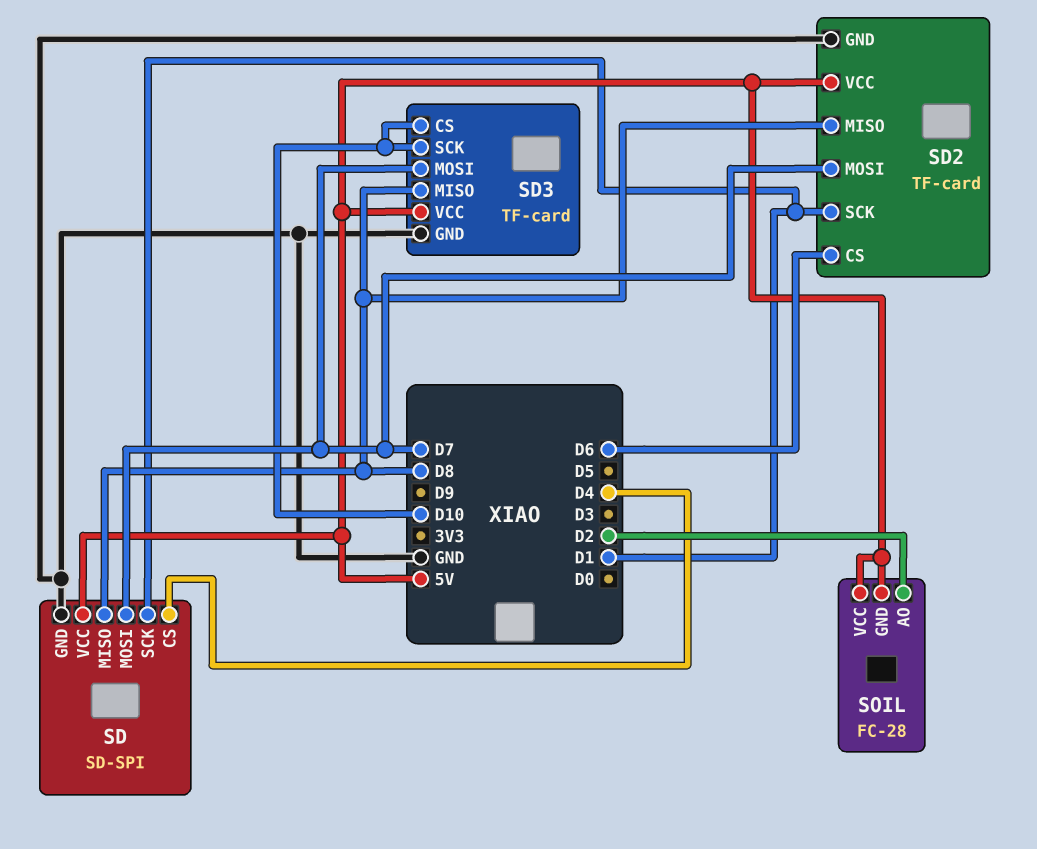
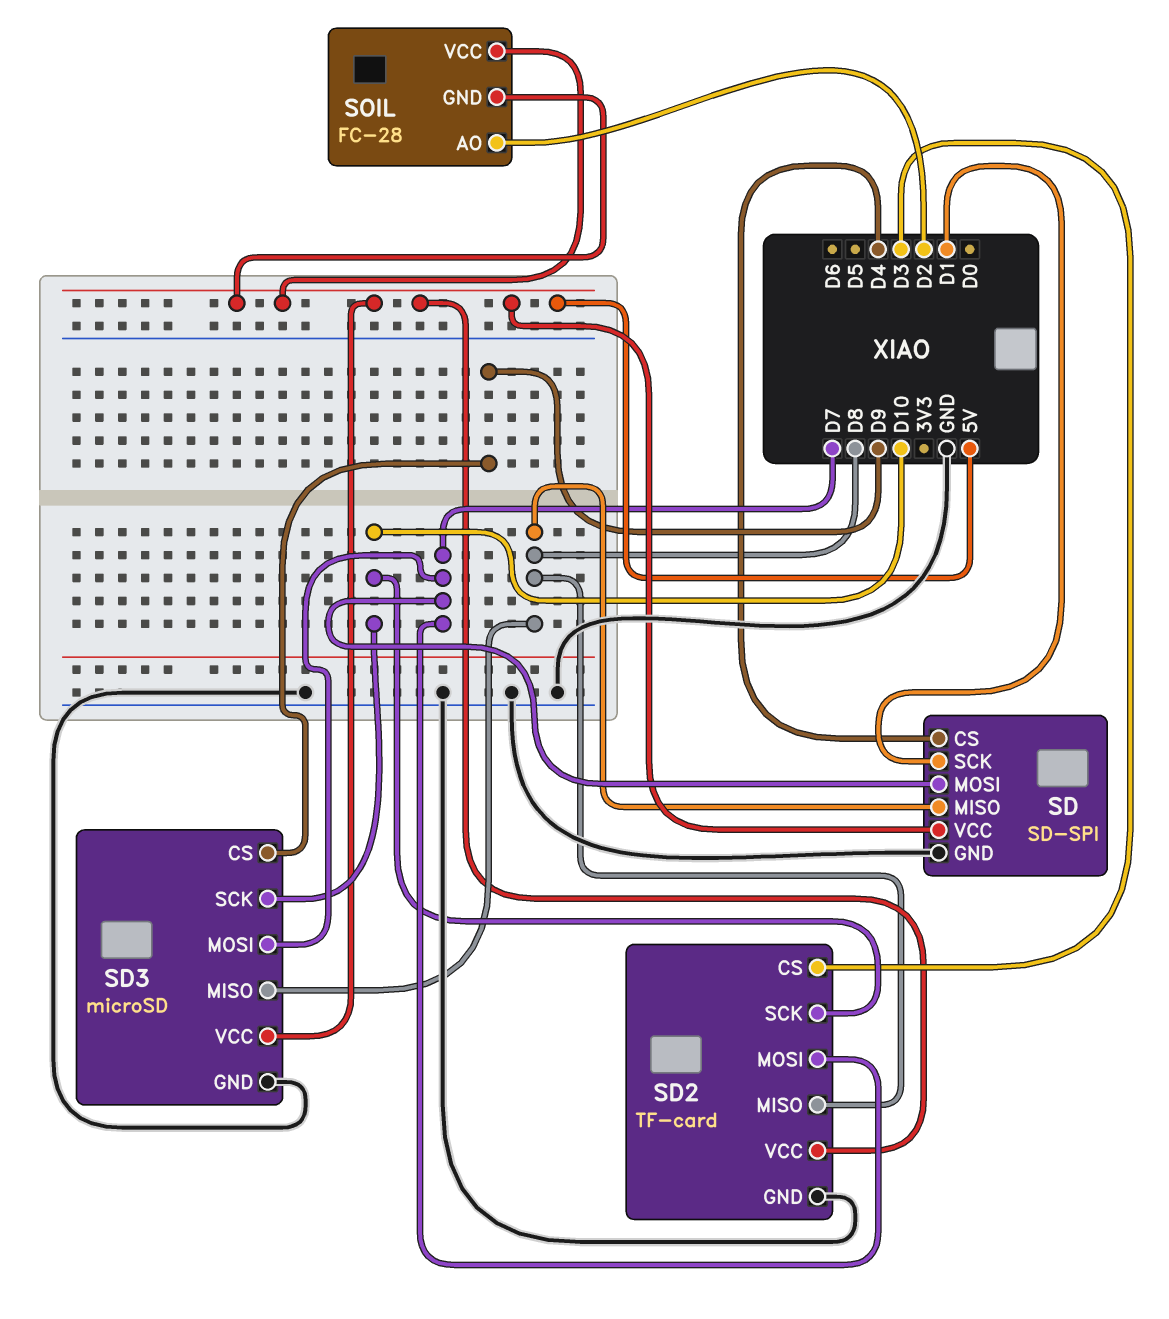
SD2 pin CS: D6 -> D3
SD2 pin SCK: D1 -> D10
SD3: TF-card -> microSD
SD3 pin CS: D10 -> D9

